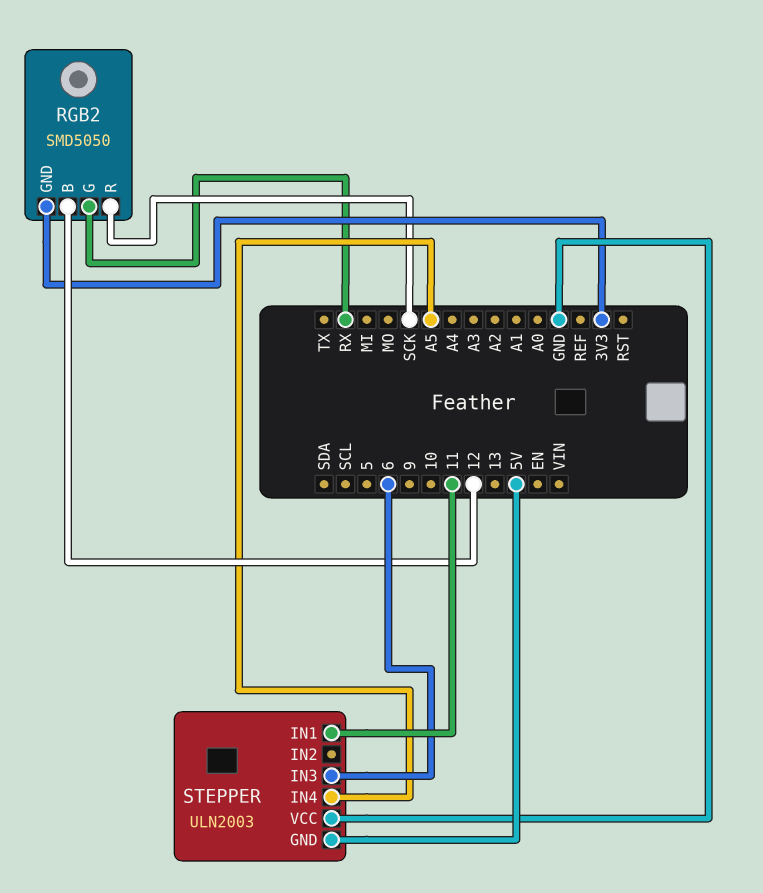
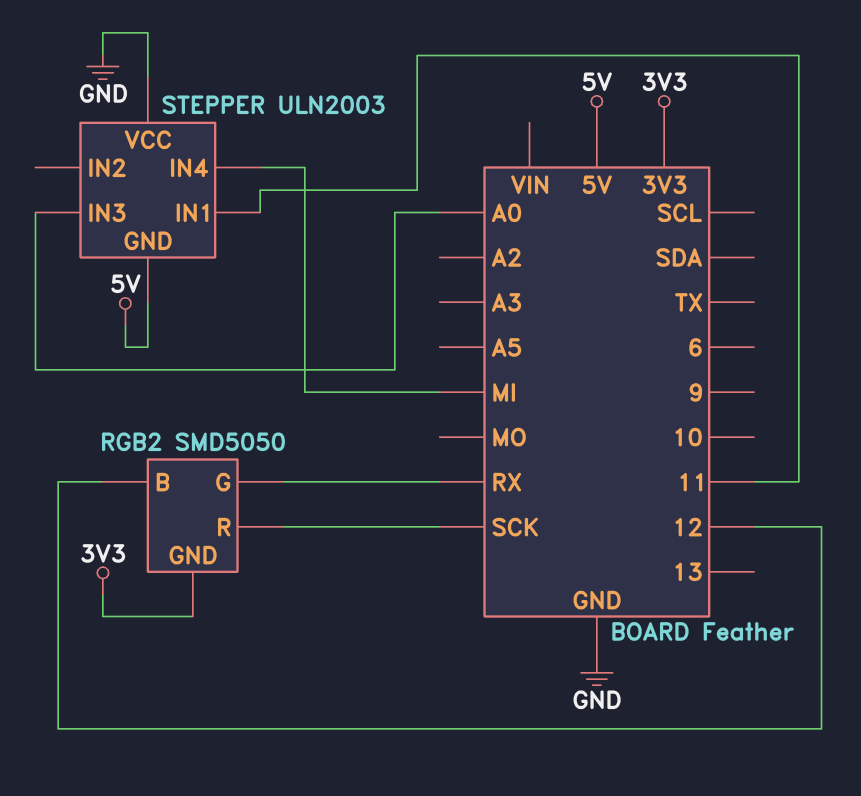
STEPPER pin IN3: 6 -> A0
STEPPER pin IN4: A5 -> MI

